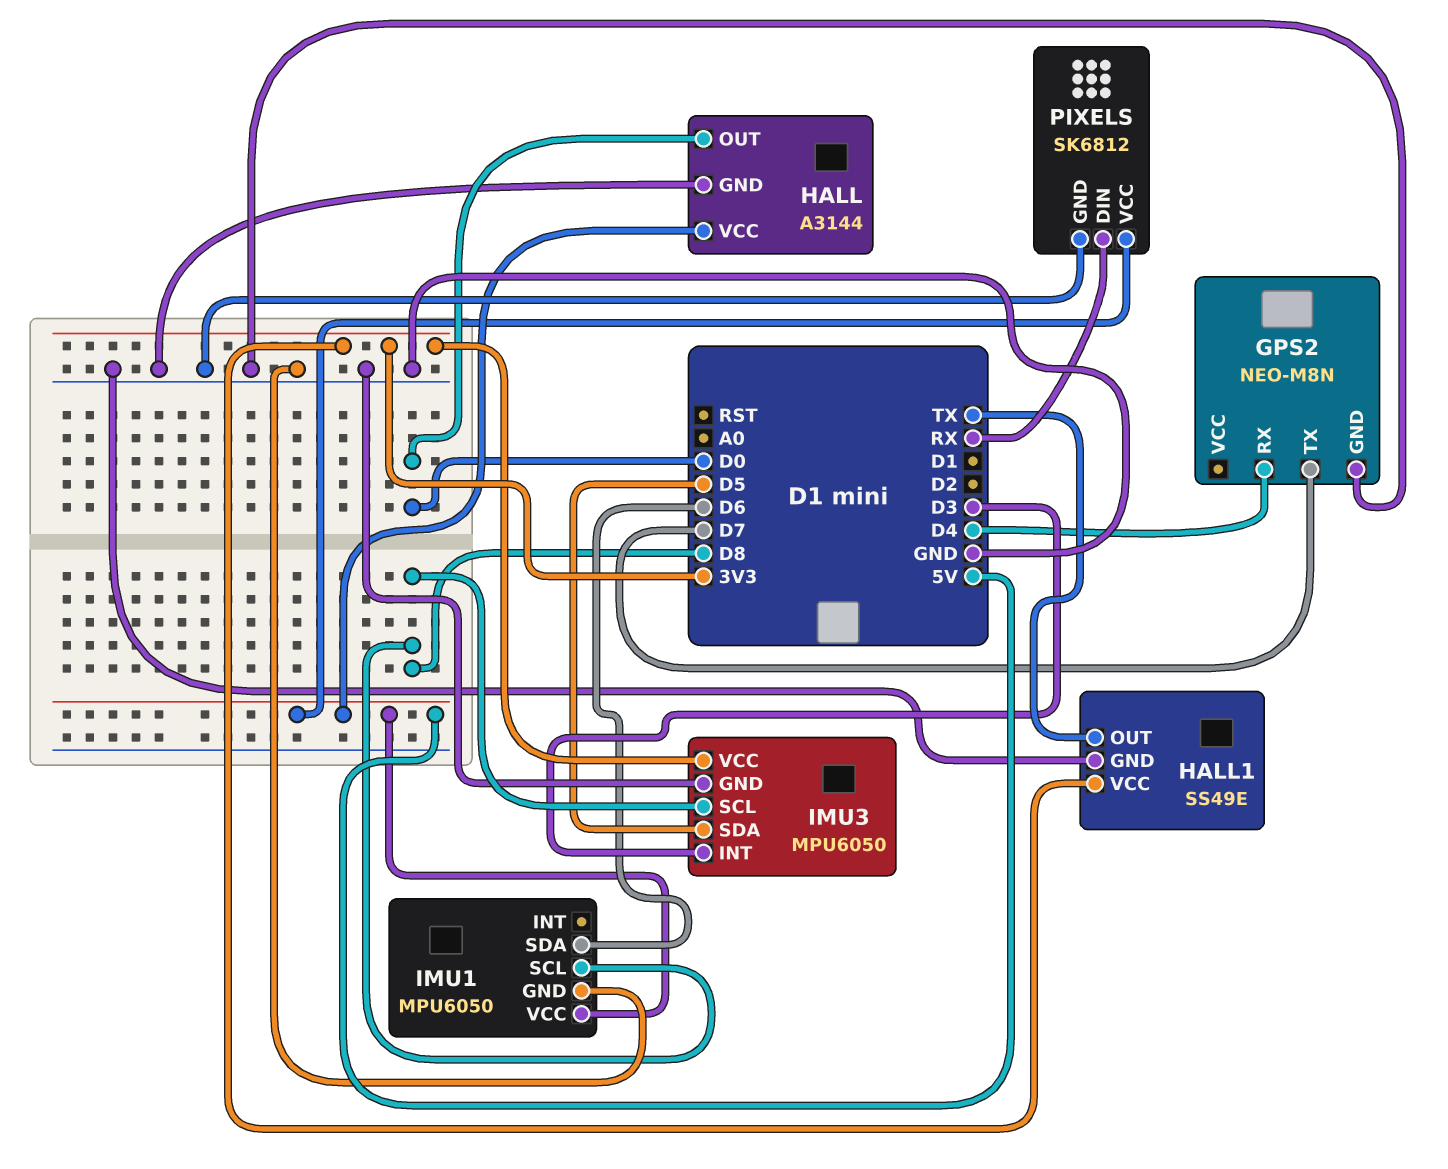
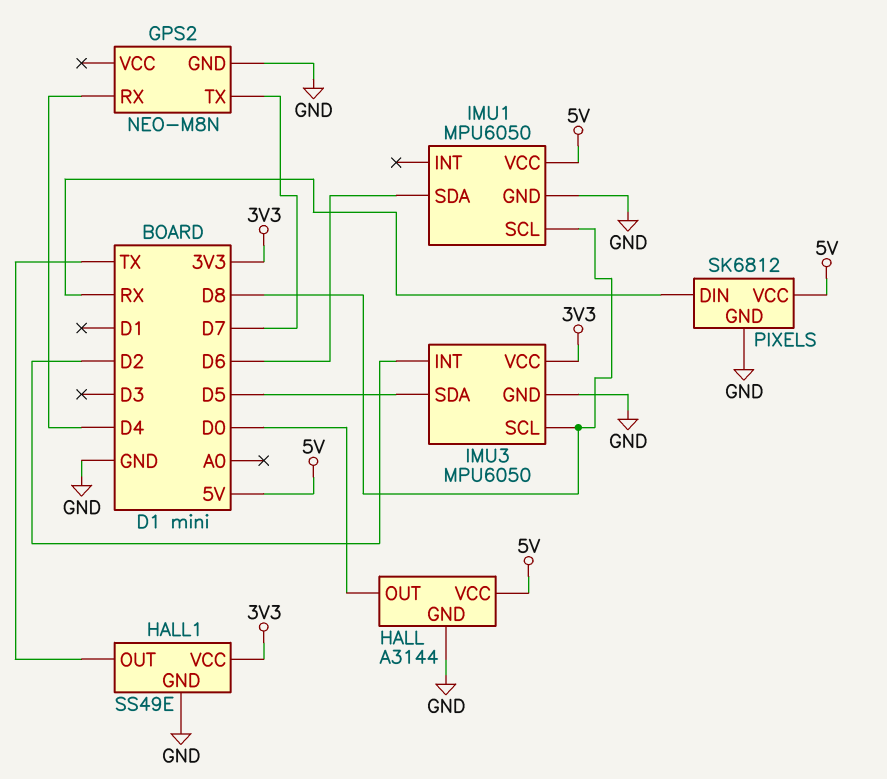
IMU3 pin INT: D3 -> D2

